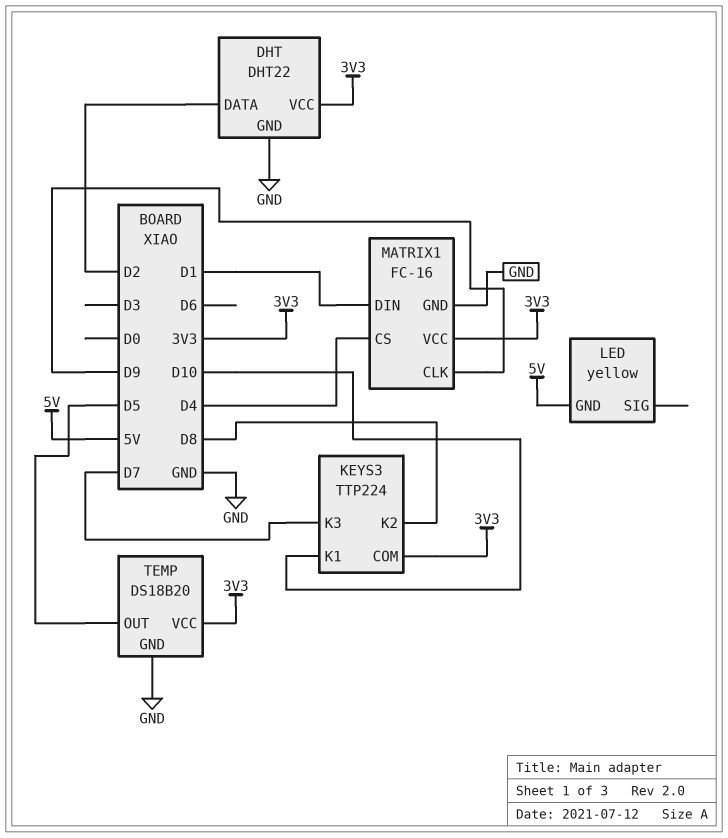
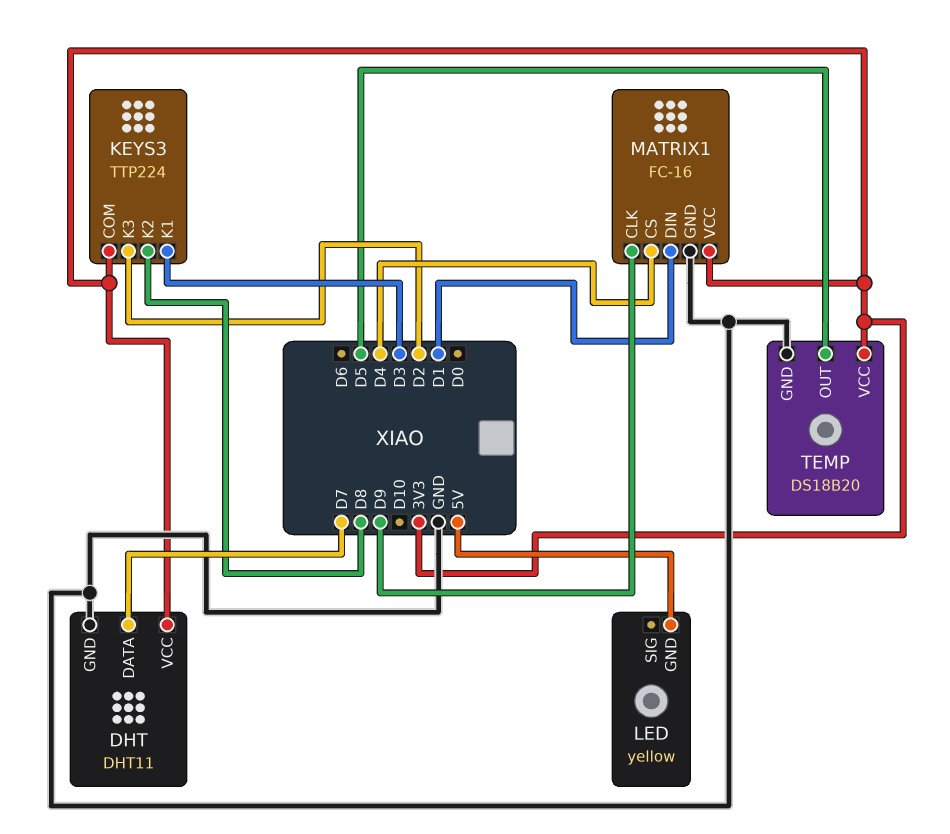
DHT: DHT22 -> DHT11
DHT pin DATA: D2 -> D7
KEYS3 pin K1: D10 -> D3
KEYS3 pin K3: D7 -> D2

